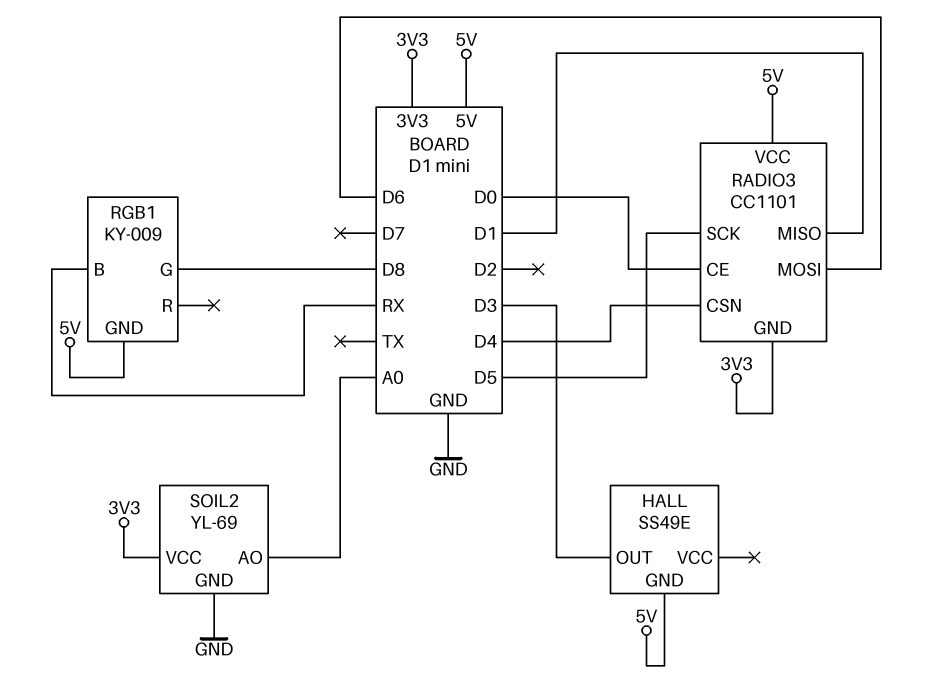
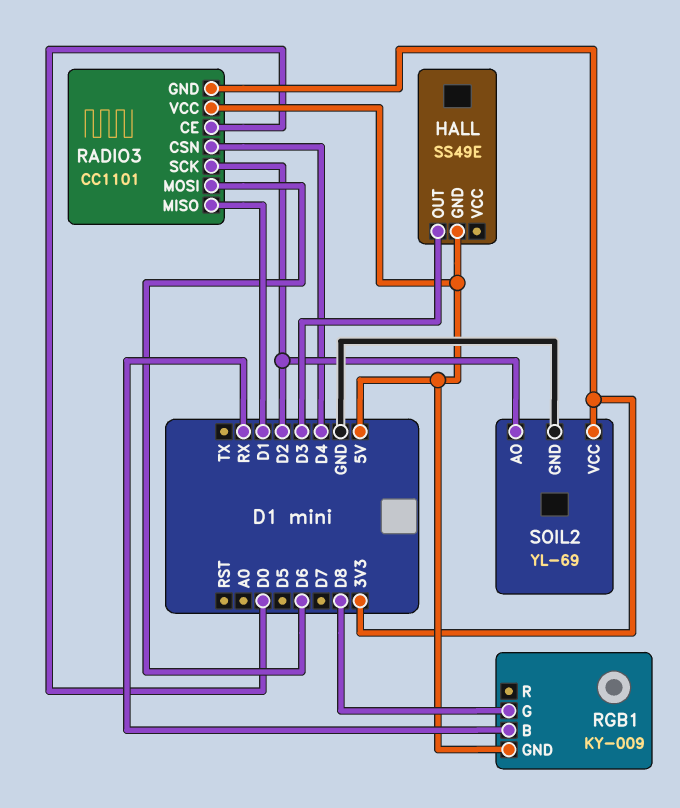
RADIO3 pin SCK: D5 -> D2
SOIL2 pin AO: A0 -> D2

